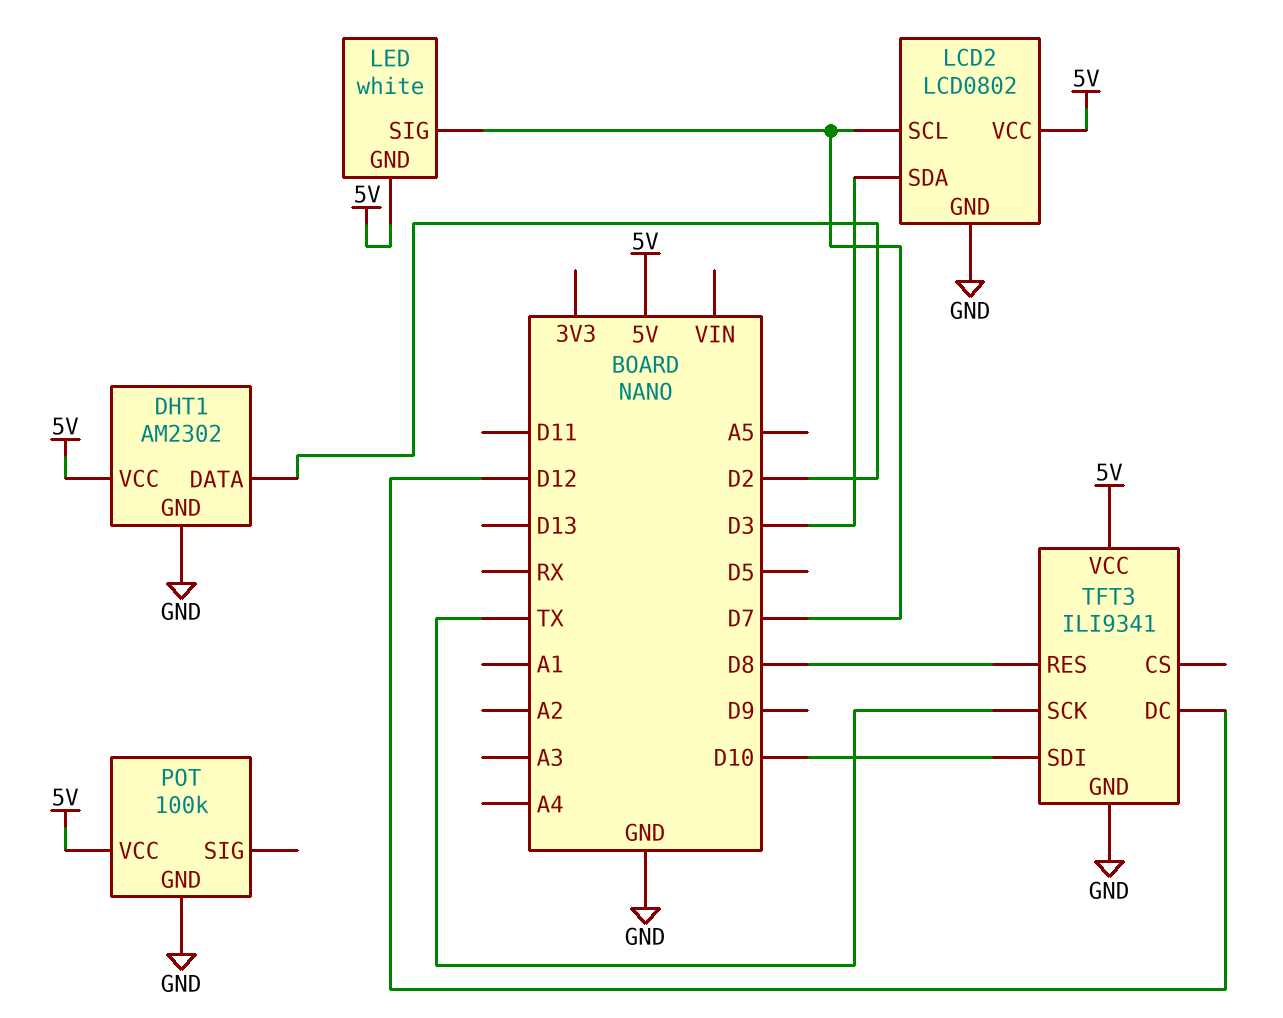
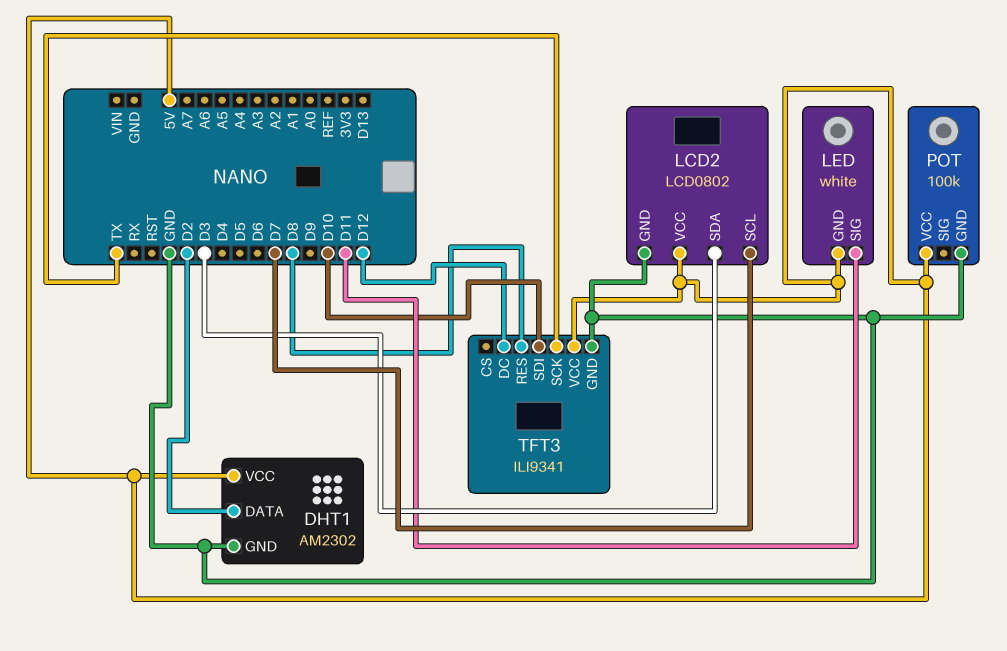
LED pin SIG: D7 -> D11

